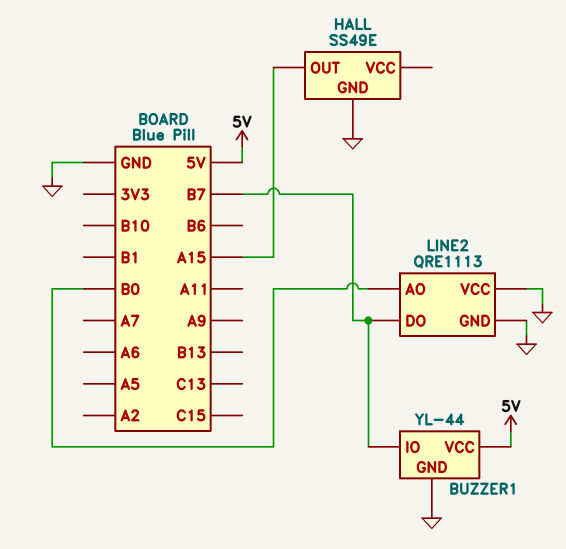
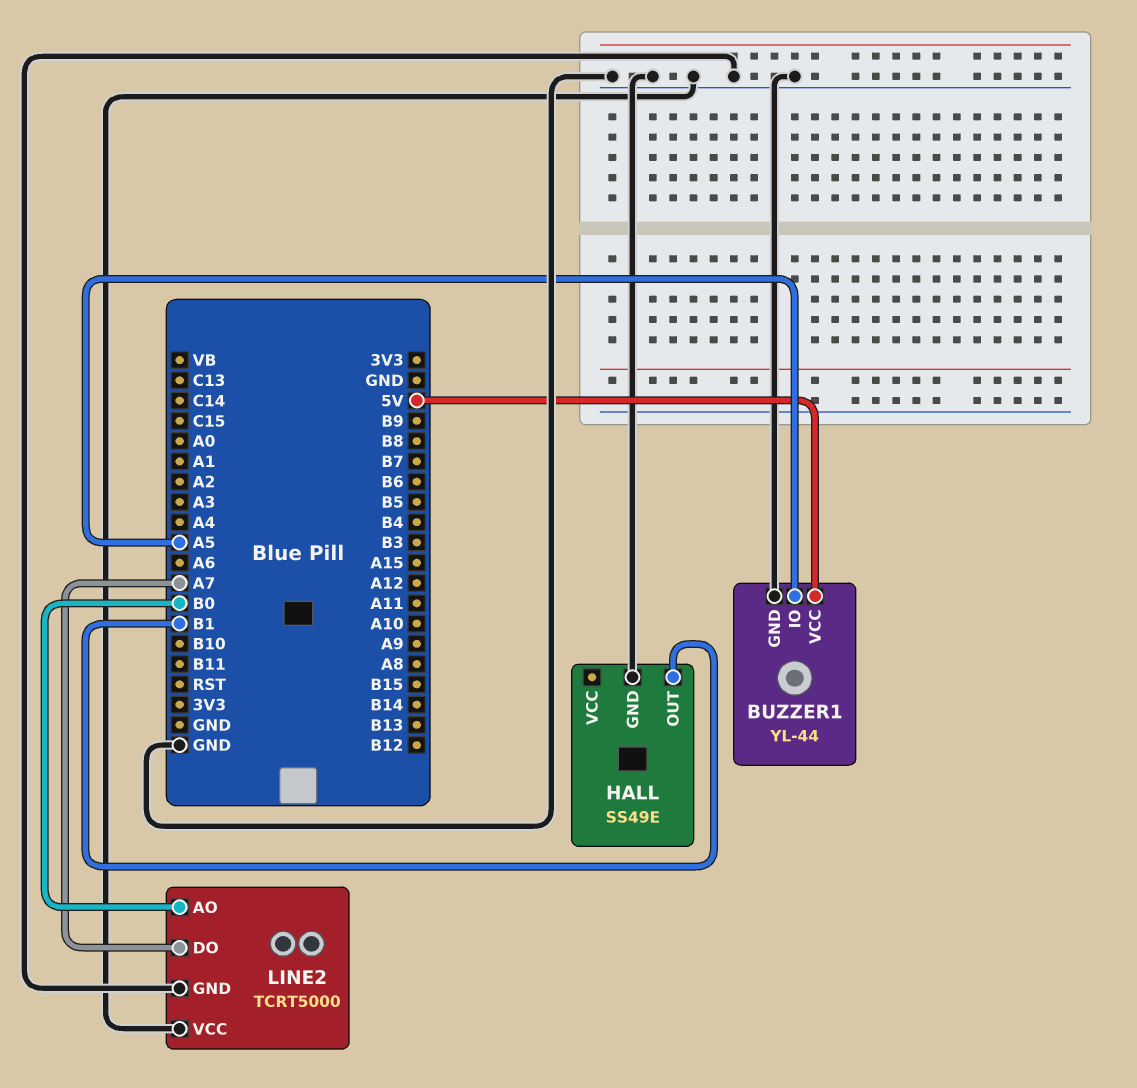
BUZZER1 pin IO: B7 -> A5
HALL pin OUT: A15 -> B1
LINE2: QRE1113 -> TCRT5000
LINE2 pin DO: B7 -> A7

